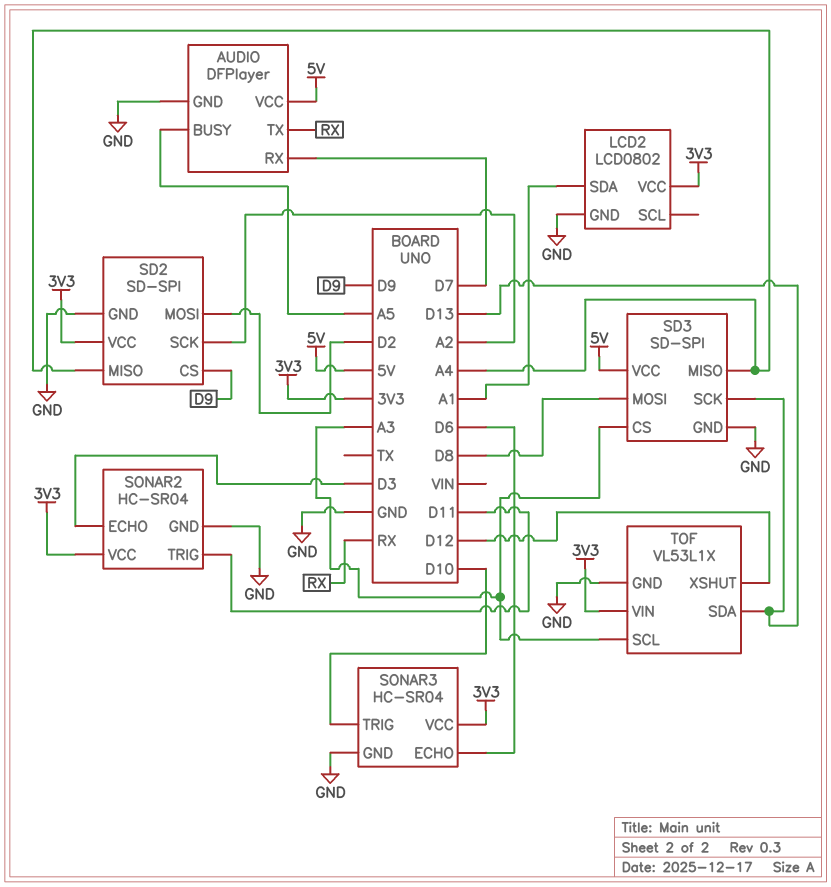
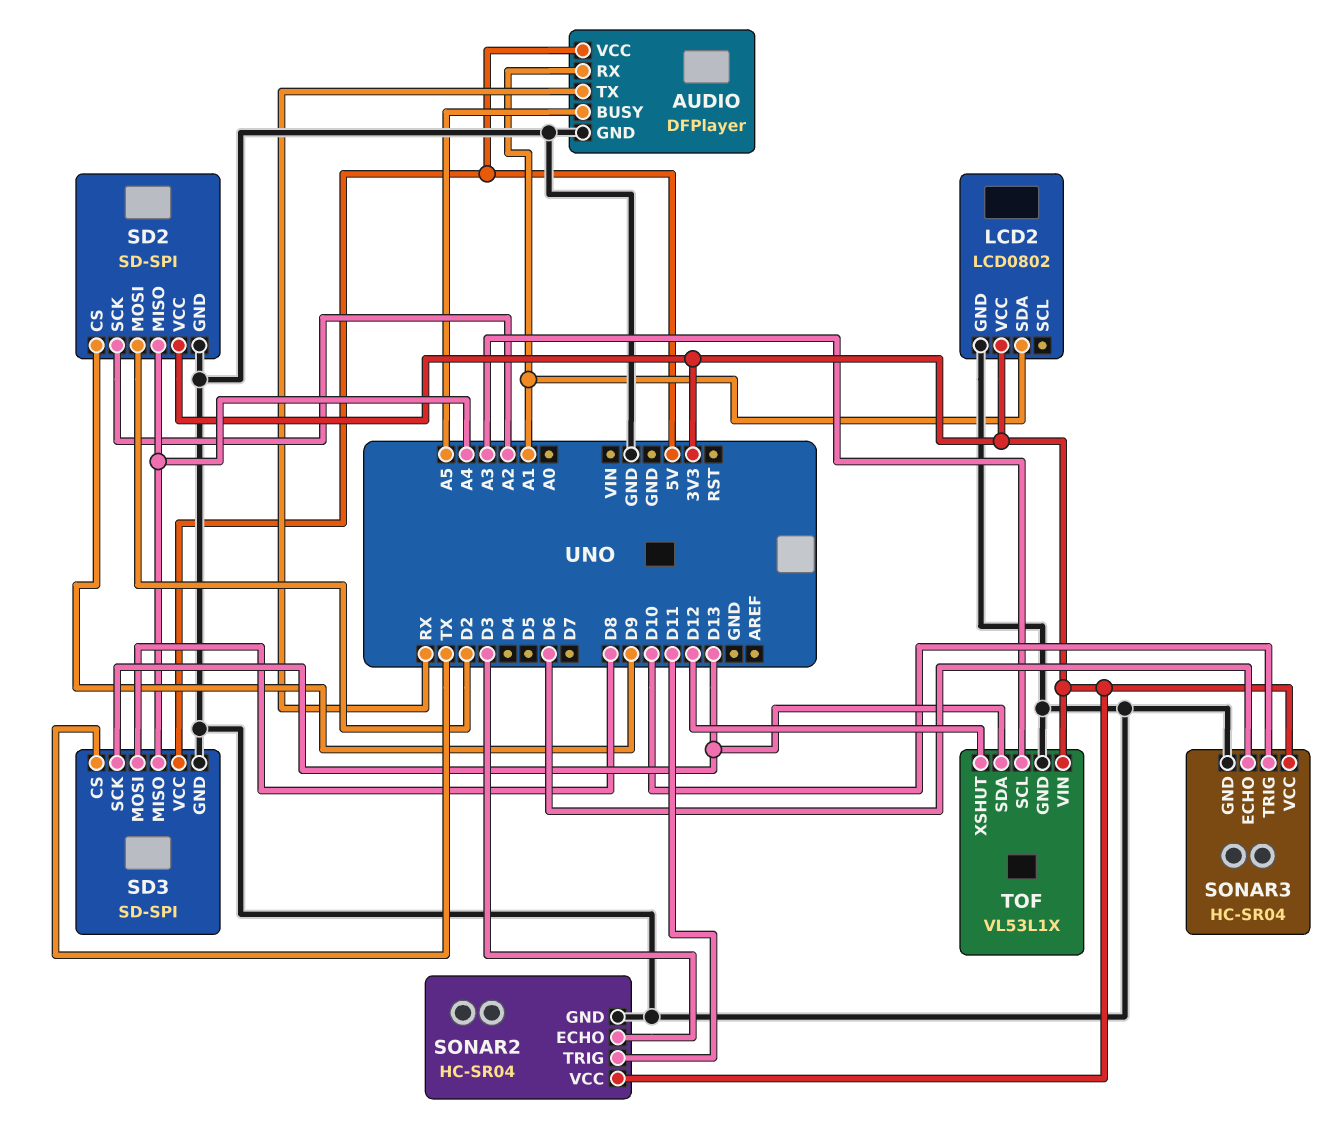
AUDIO pin RX: D7 -> A1
SD3 pin CS: A3 -> TX

